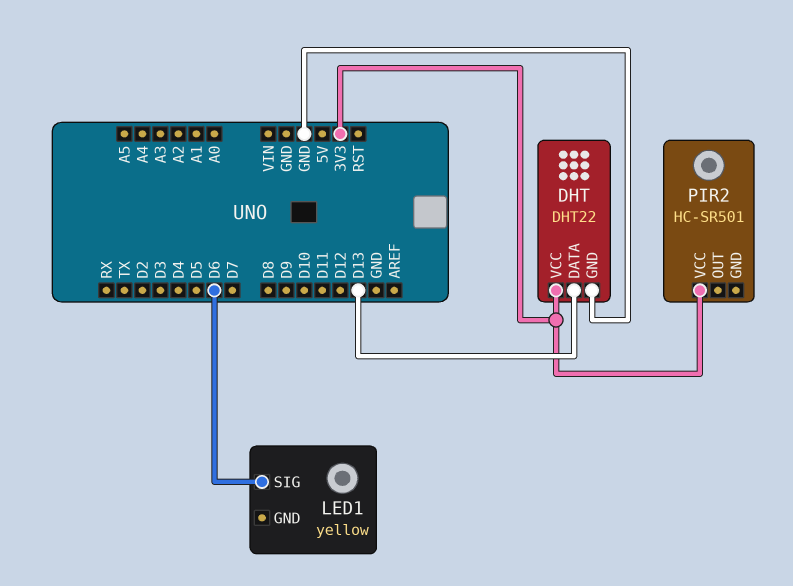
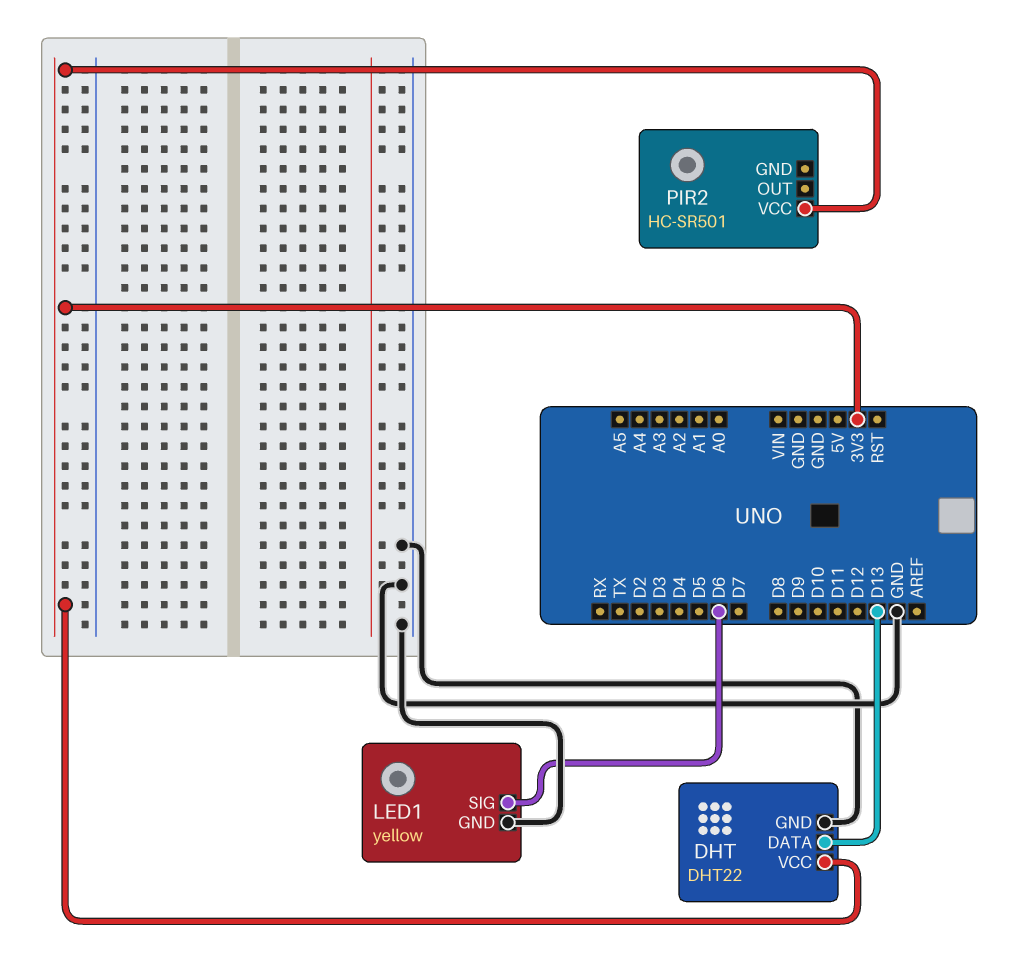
LED1 pin GND: none -> GND

